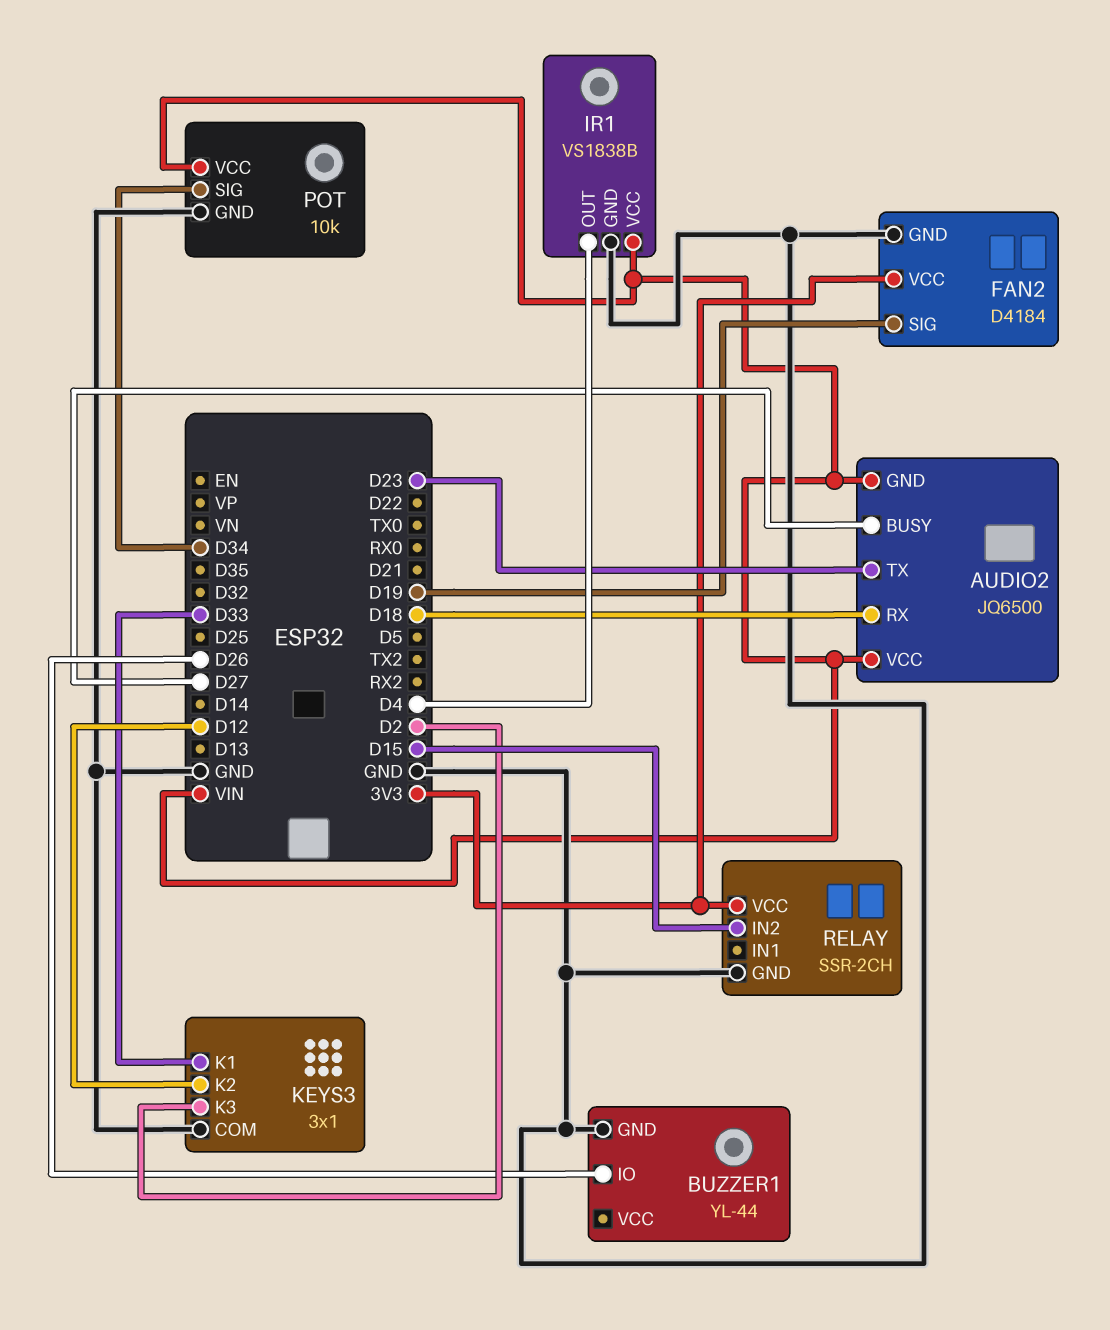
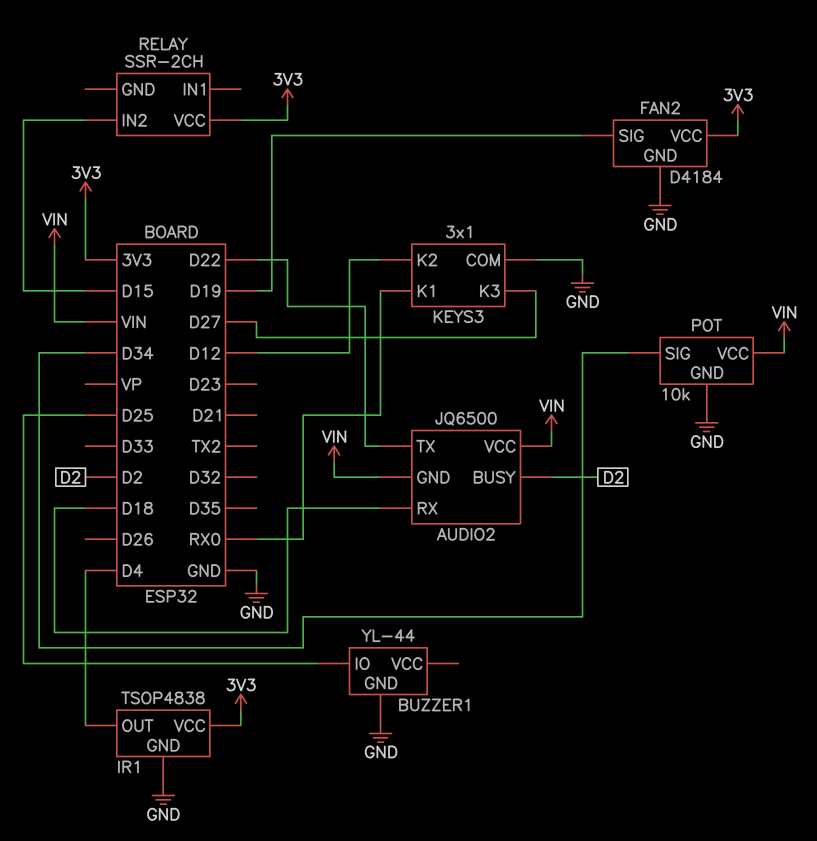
AUDIO2 pin BUSY: D27 -> D2
AUDIO2 pin TX: D23 -> D22
BUZZER1 pin IO: D26 -> D25
IR1: VS1838B -> TSOP4838
IR1 pin VCC: VIN -> 3V3
KEYS3 pin K1: D33 -> RX0
KEYS3 pin K3: D2 -> D27
RELAY pin GND: GND -> none

